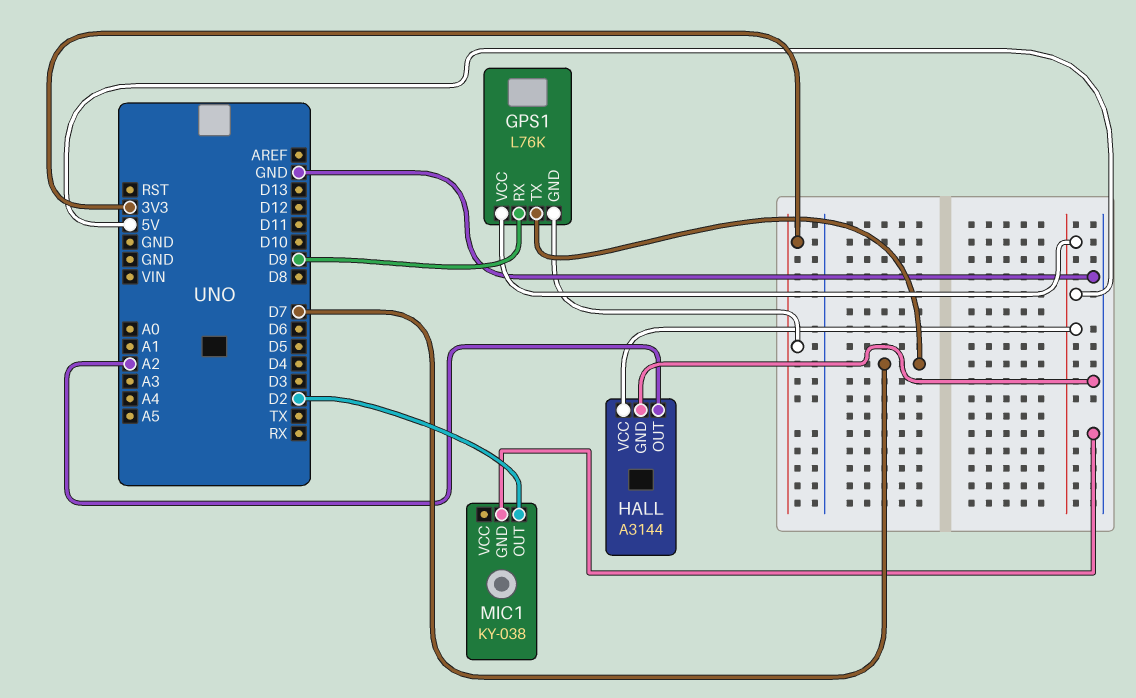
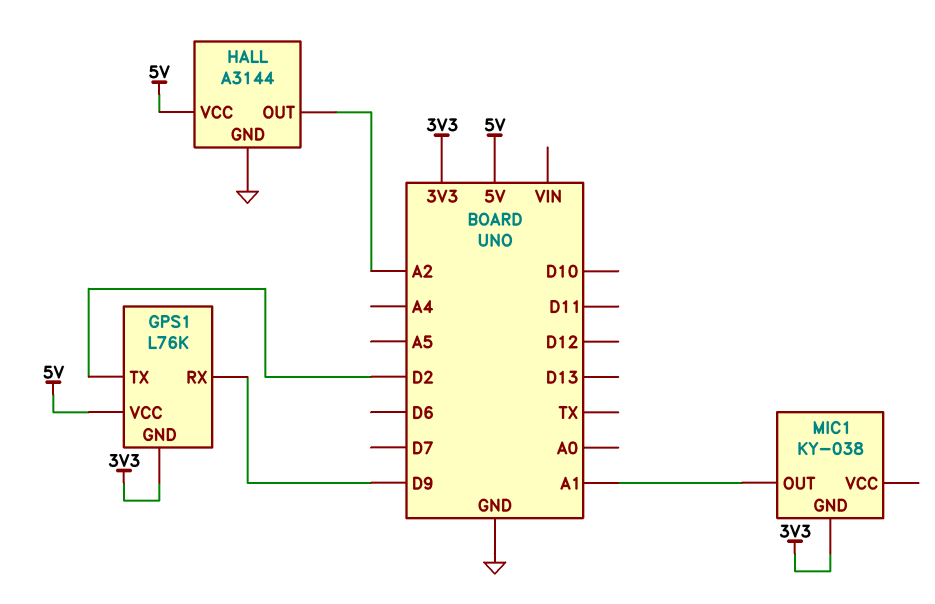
GPS1 pin TX: D7 -> D2
MIC1 pin GND: GND -> 3V3
MIC1 pin OUT: D2 -> A1

